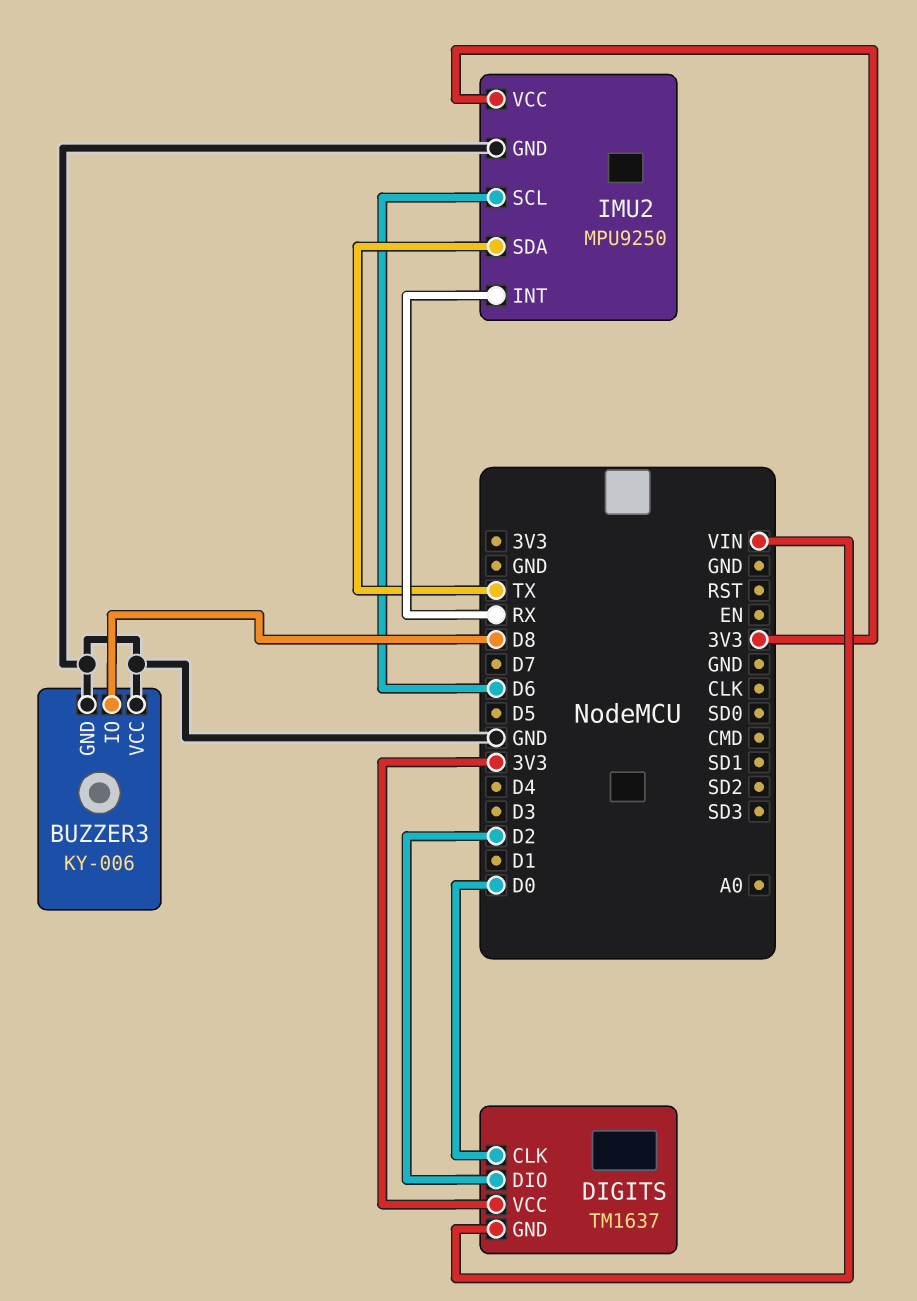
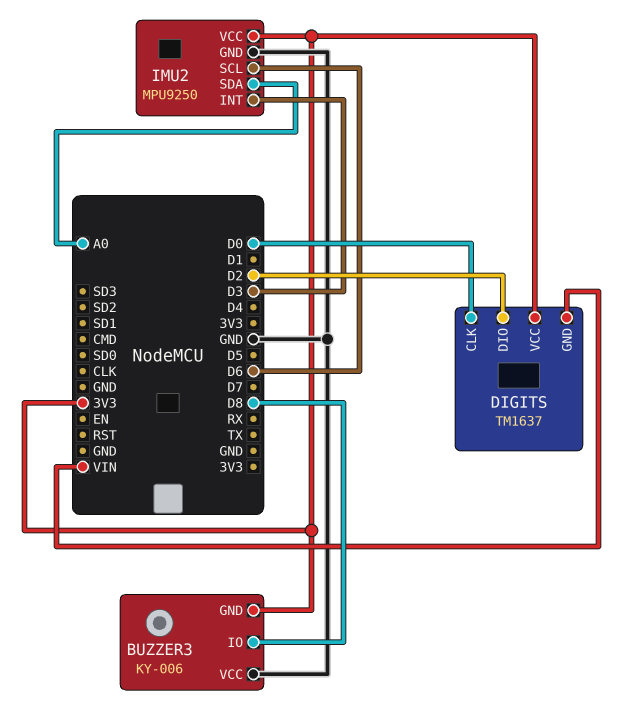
BUZZER3 pin GND: GND -> 3V3
IMU2 pin INT: RX -> D3
IMU2 pin SDA: TX -> A0

